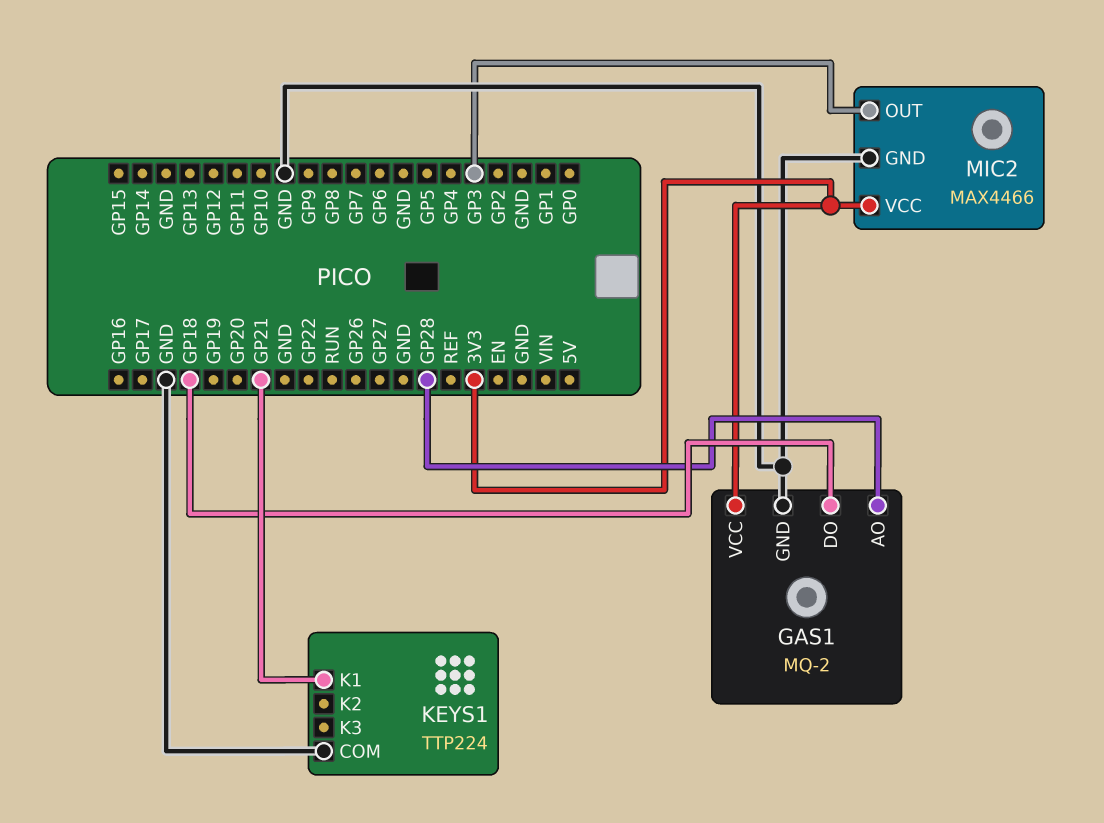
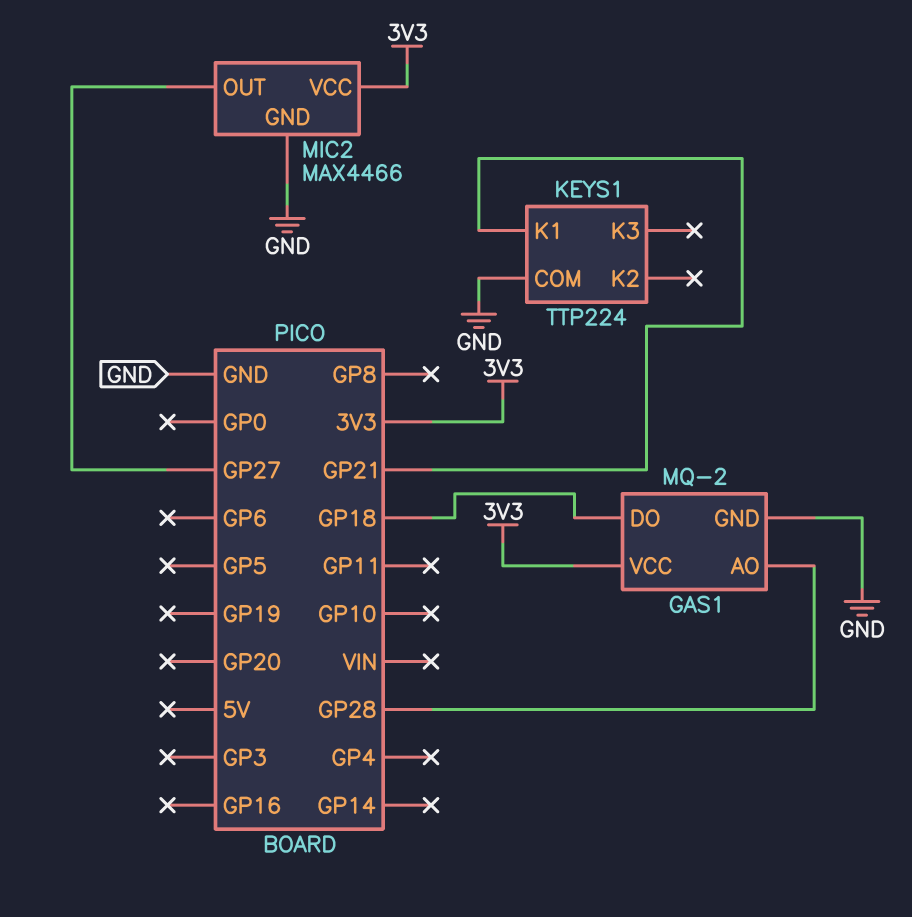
MIC2 pin OUT: GP3 -> GP27

